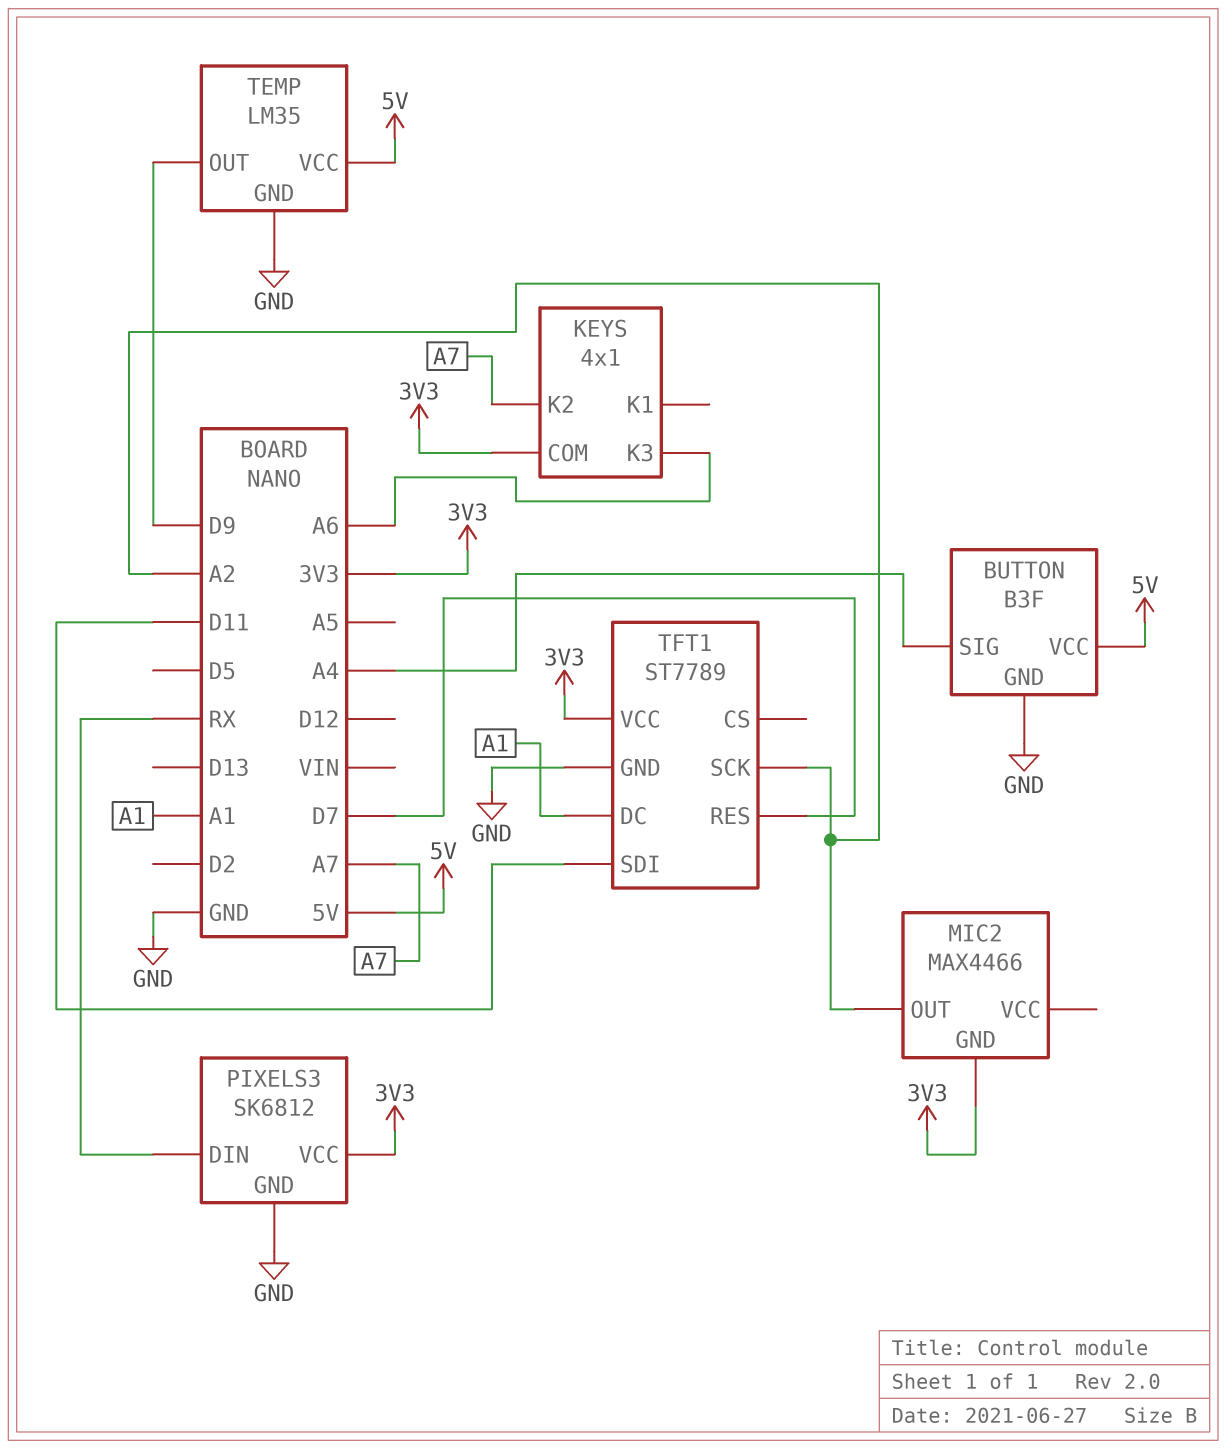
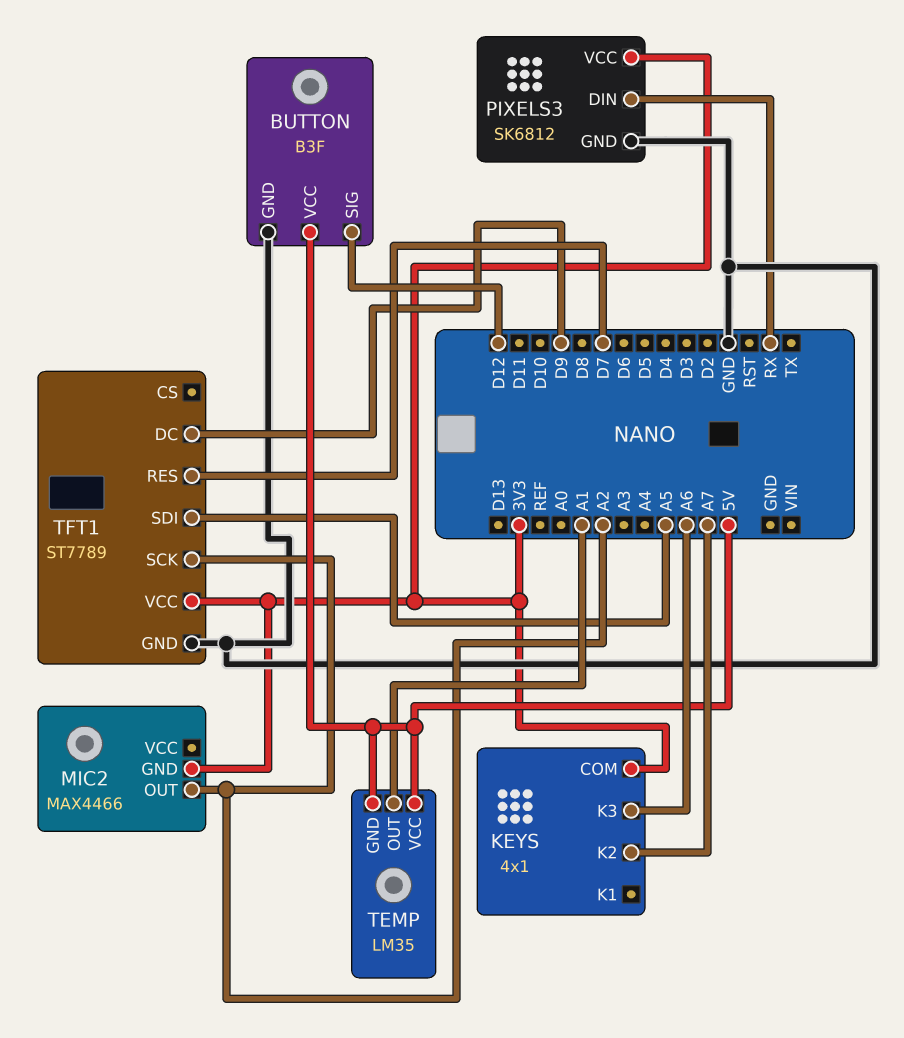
BUTTON pin SIG: A4 -> D12
TEMP pin GND: GND -> 5V
TEMP pin OUT: D9 -> A1
TFT1 pin DC: A1 -> D9
TFT1 pin SDI: D11 -> A5

